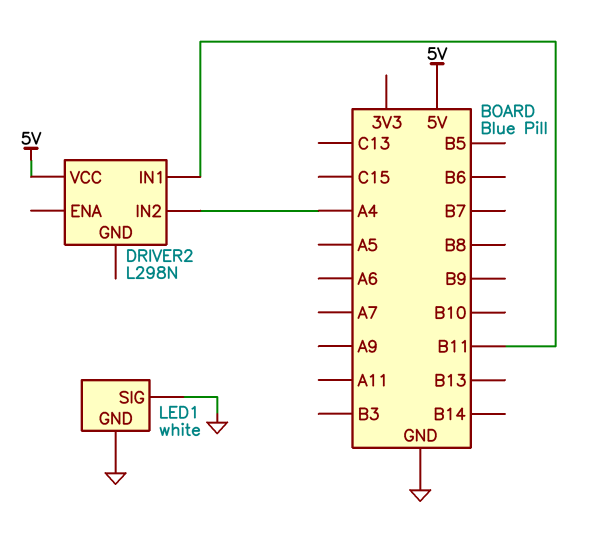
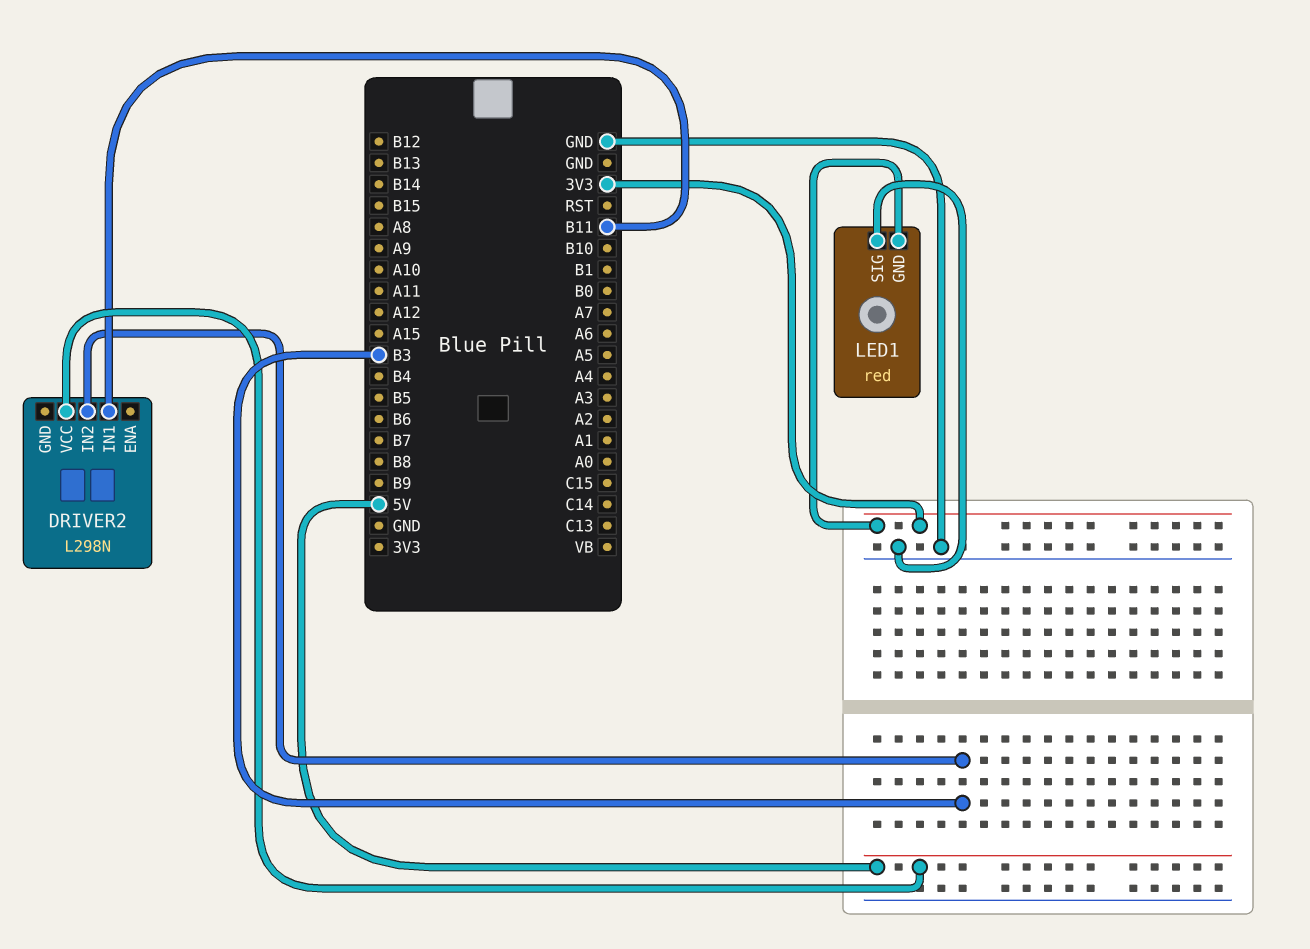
DRIVER2 pin IN2: A4 -> B3
LED1: white -> red
LED1 pin GND: GND -> 3V3

